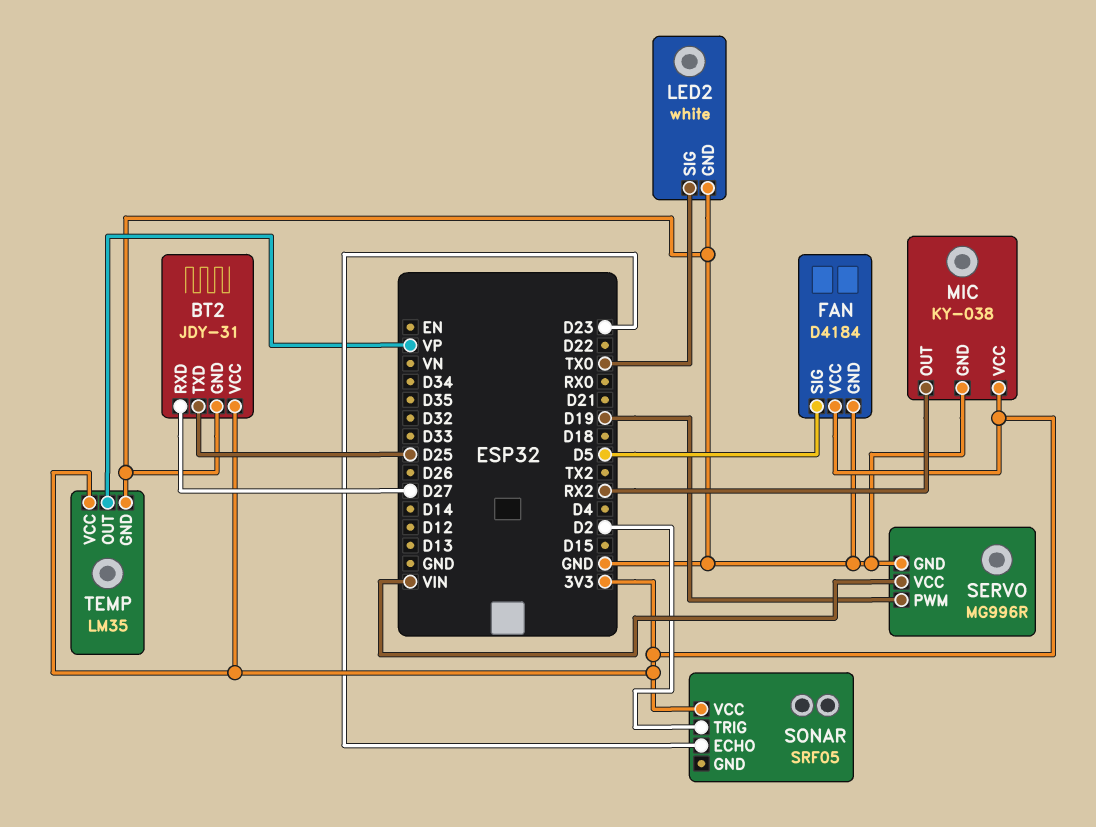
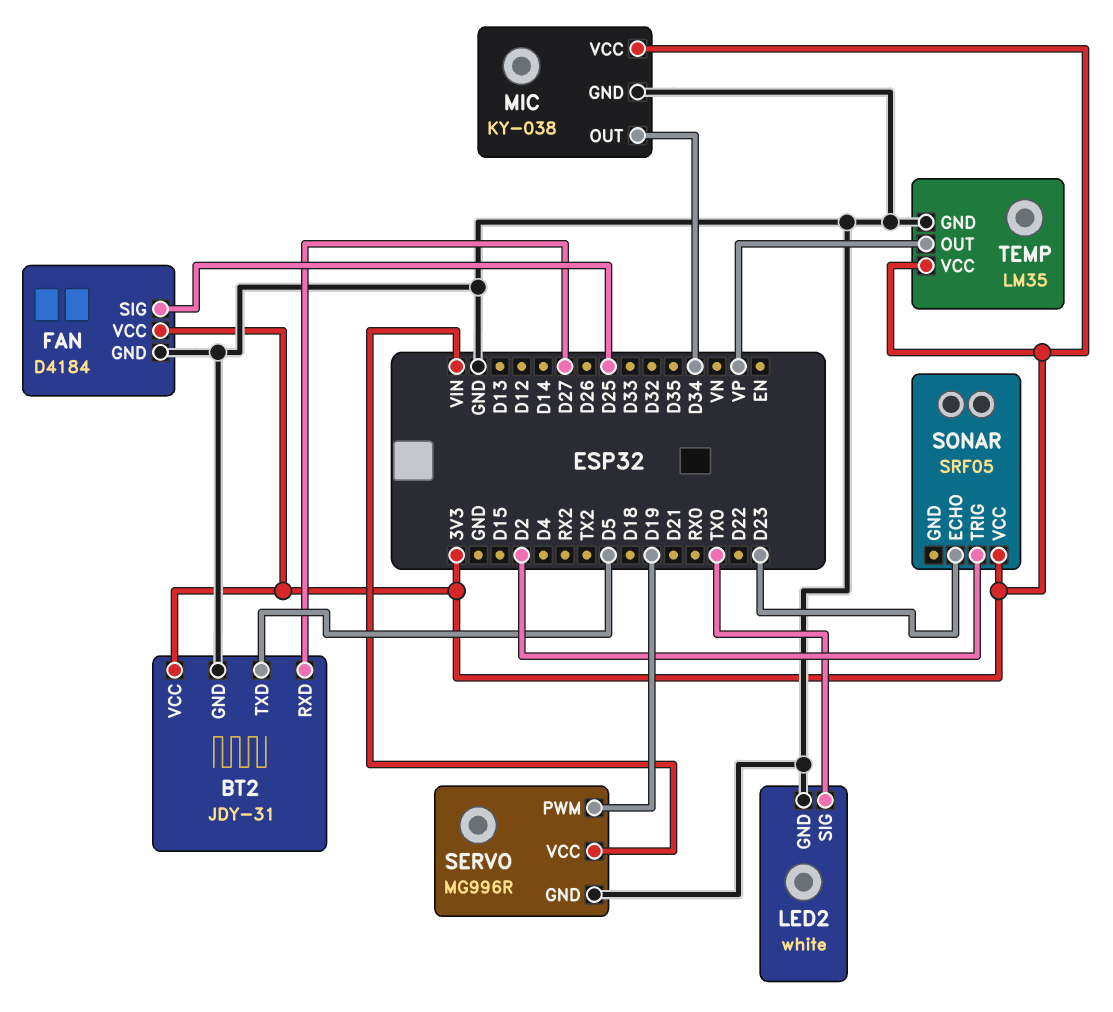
BT2 pin TXD: D25 -> D5
FAN pin SIG: D5 -> D25
MIC pin OUT: RX2 -> D34

